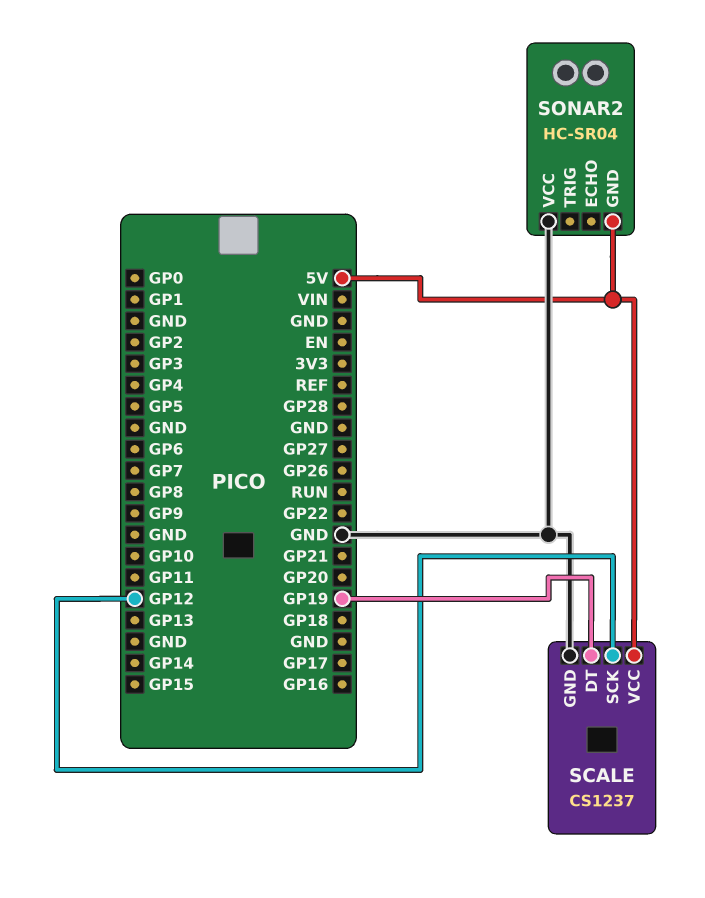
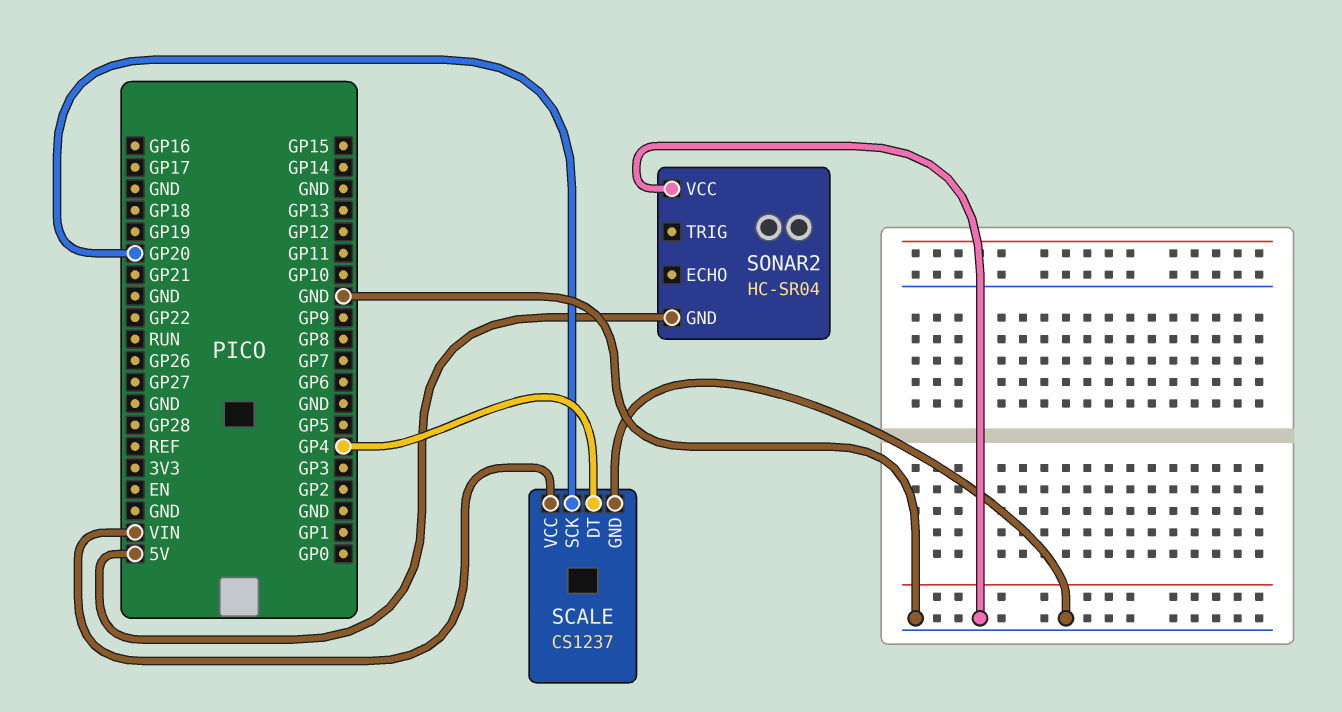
SCALE pin DT: GP19 -> GP4
SCALE pin SCK: GP12 -> GP20
SCALE pin VCC: 5V -> VIN

